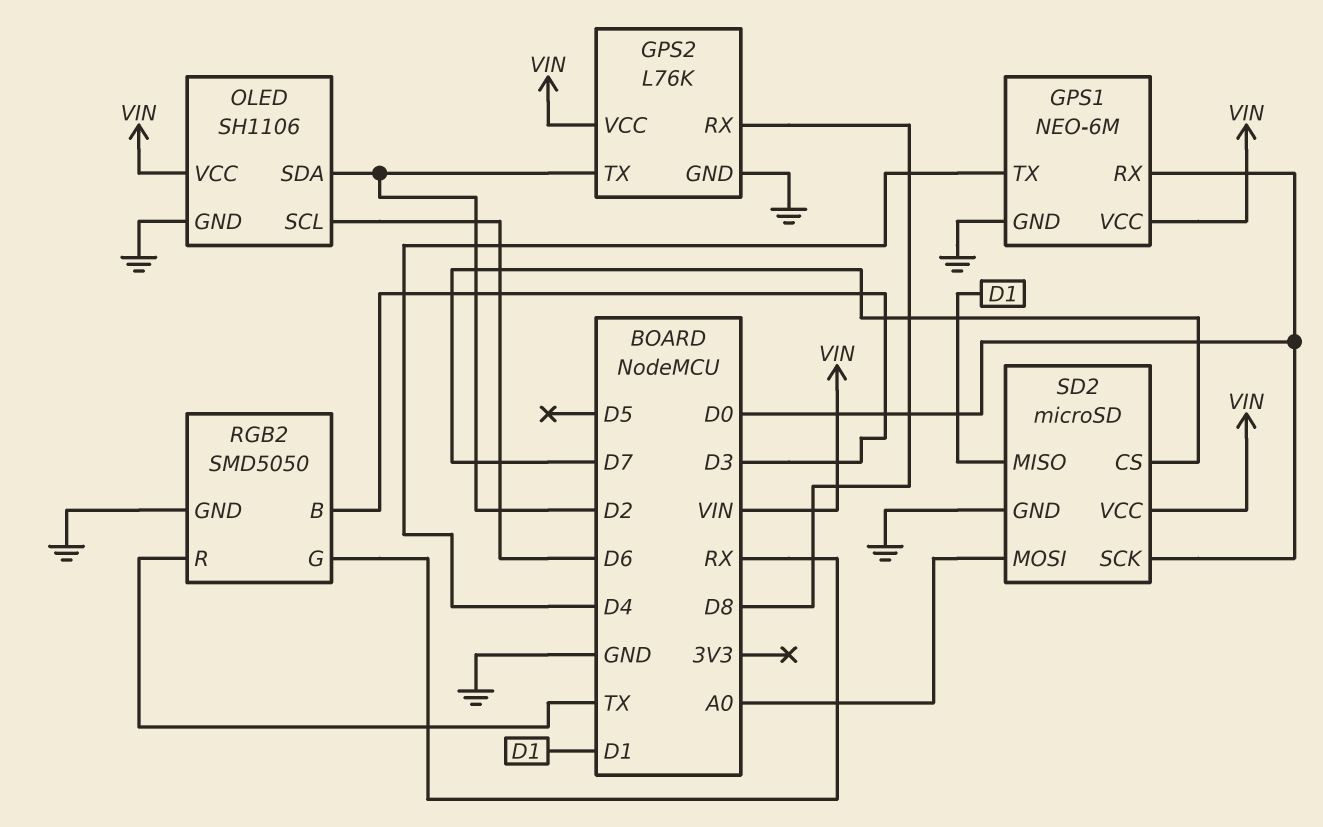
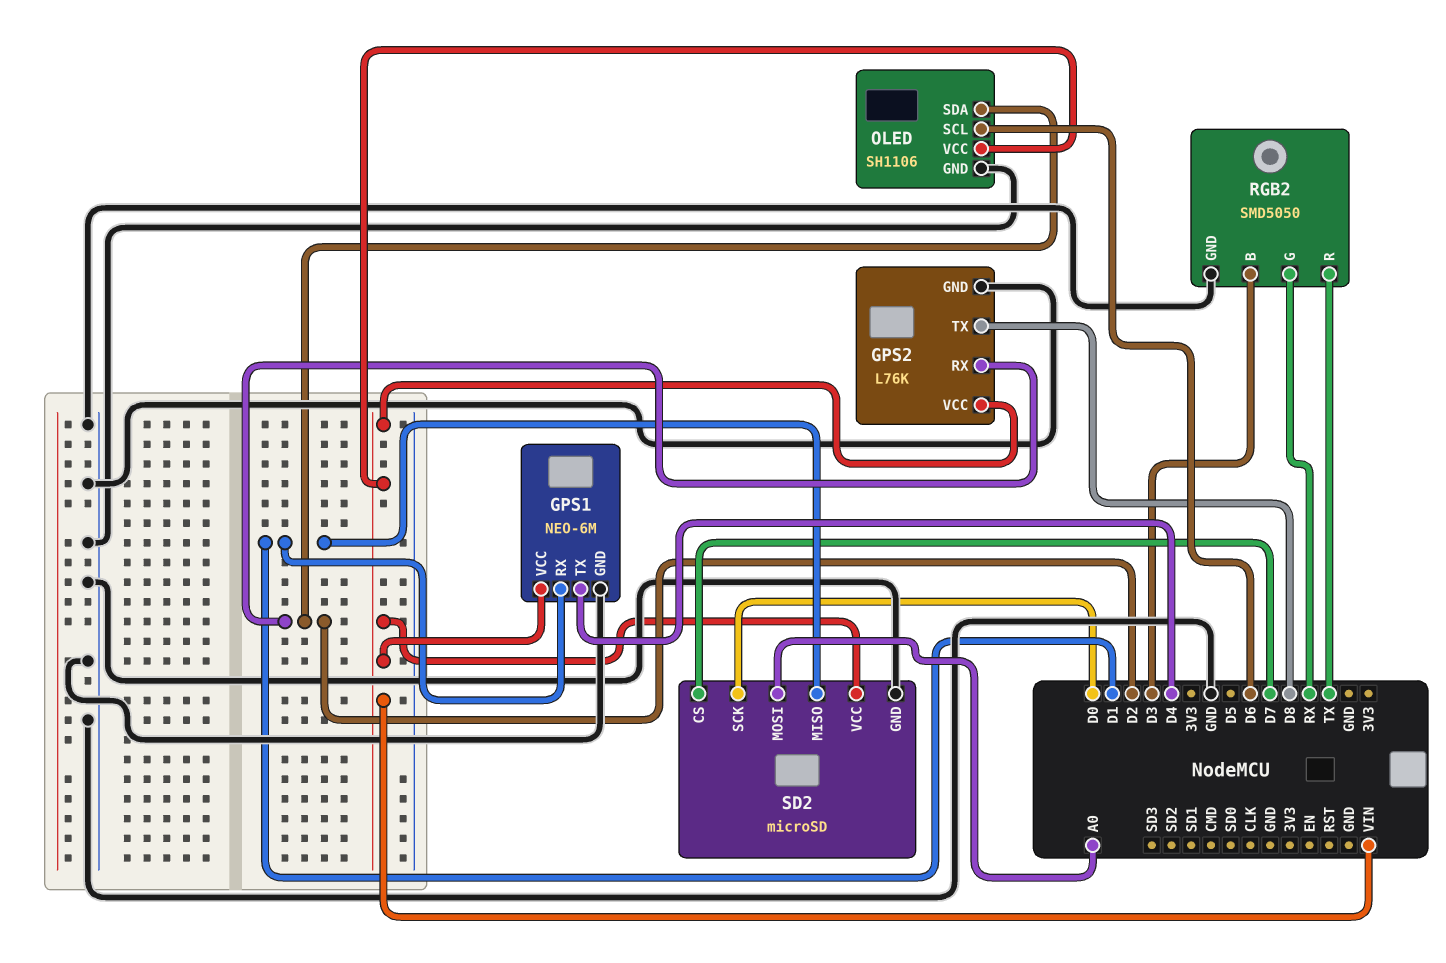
GPS1 pin RX: D0 -> D1
GPS2 pin RX: D8 -> D2
GPS2 pin TX: D2 -> D8

